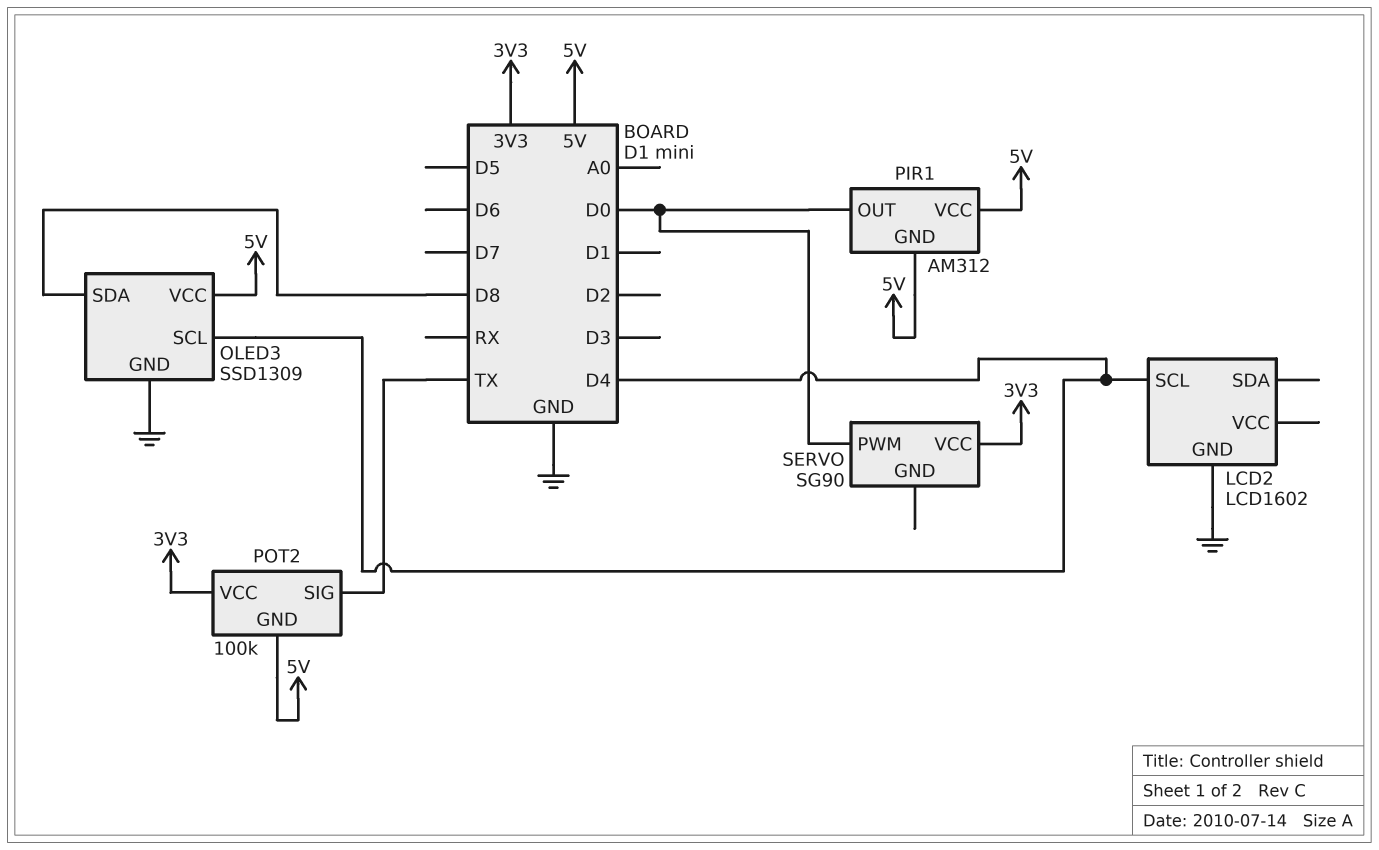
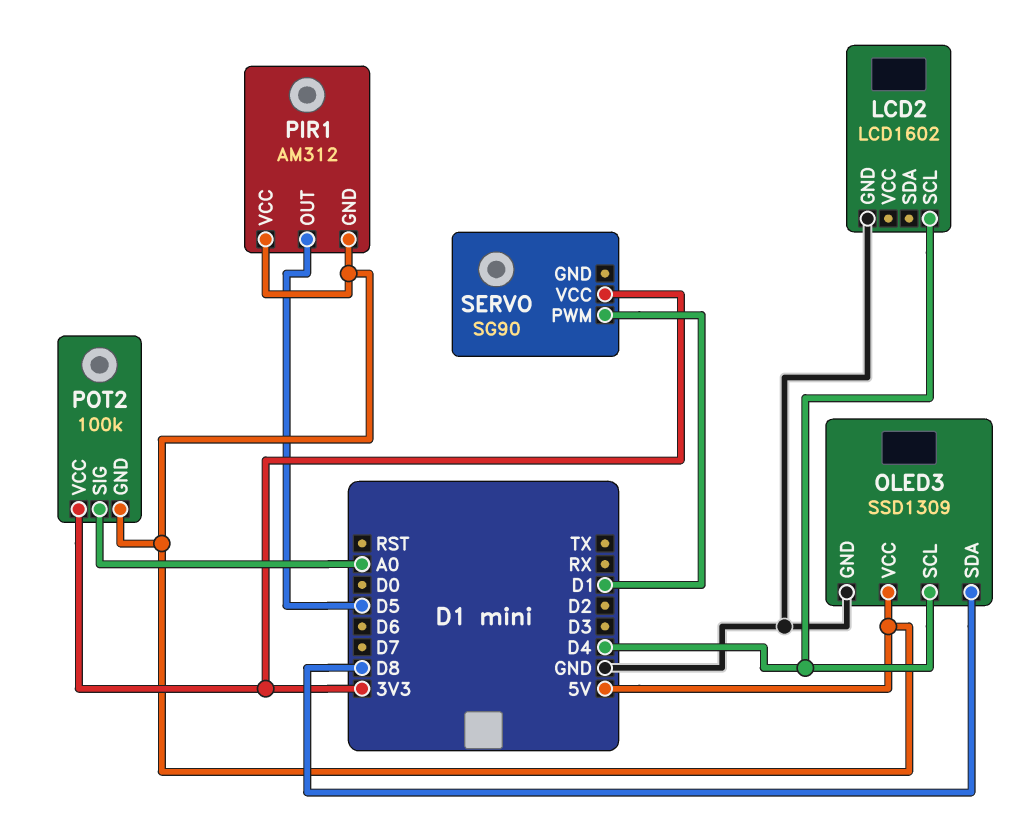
PIR1 pin OUT: D0 -> D5
POT2 pin SIG: TX -> A0
SERVO pin PWM: D0 -> D1

